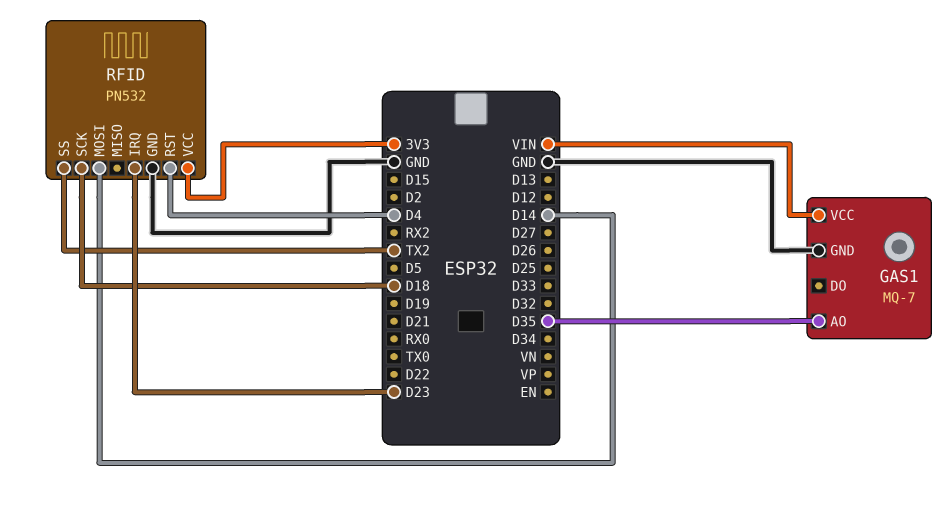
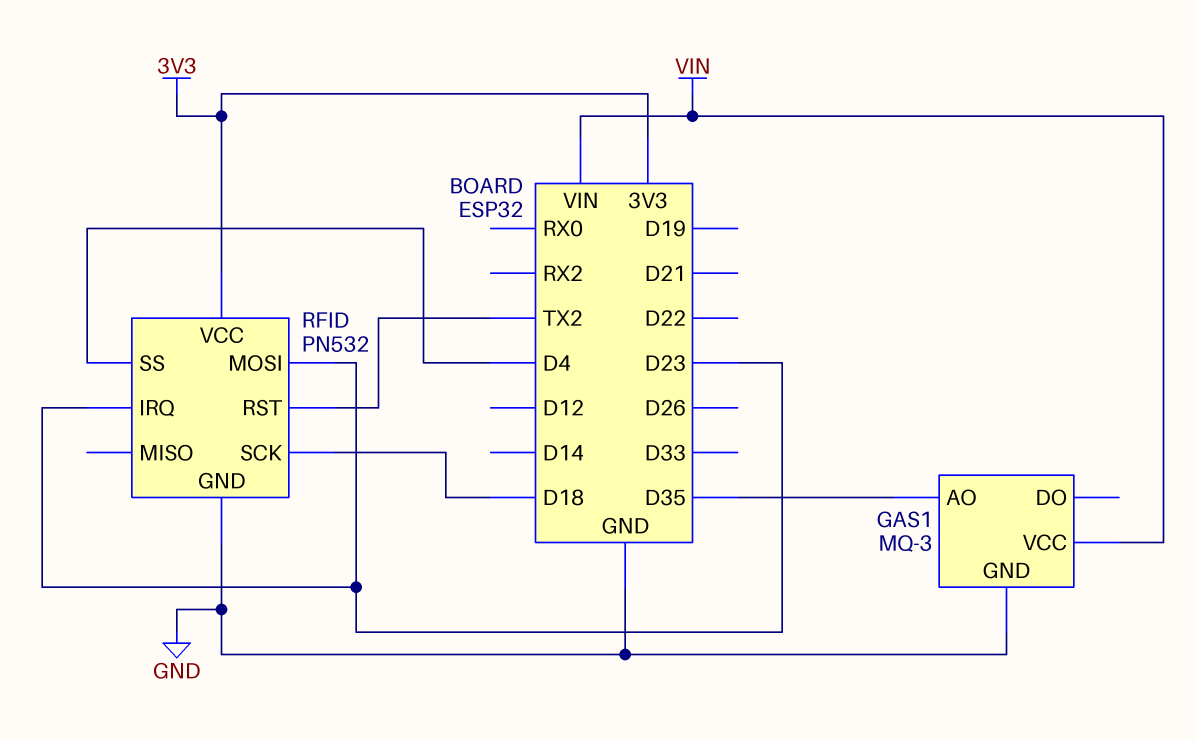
GAS1: MQ-7 -> MQ-3
RFID pin MOSI: D14 -> D23
RFID pin RST: D4 -> TX2
RFID pin SS: TX2 -> D4

